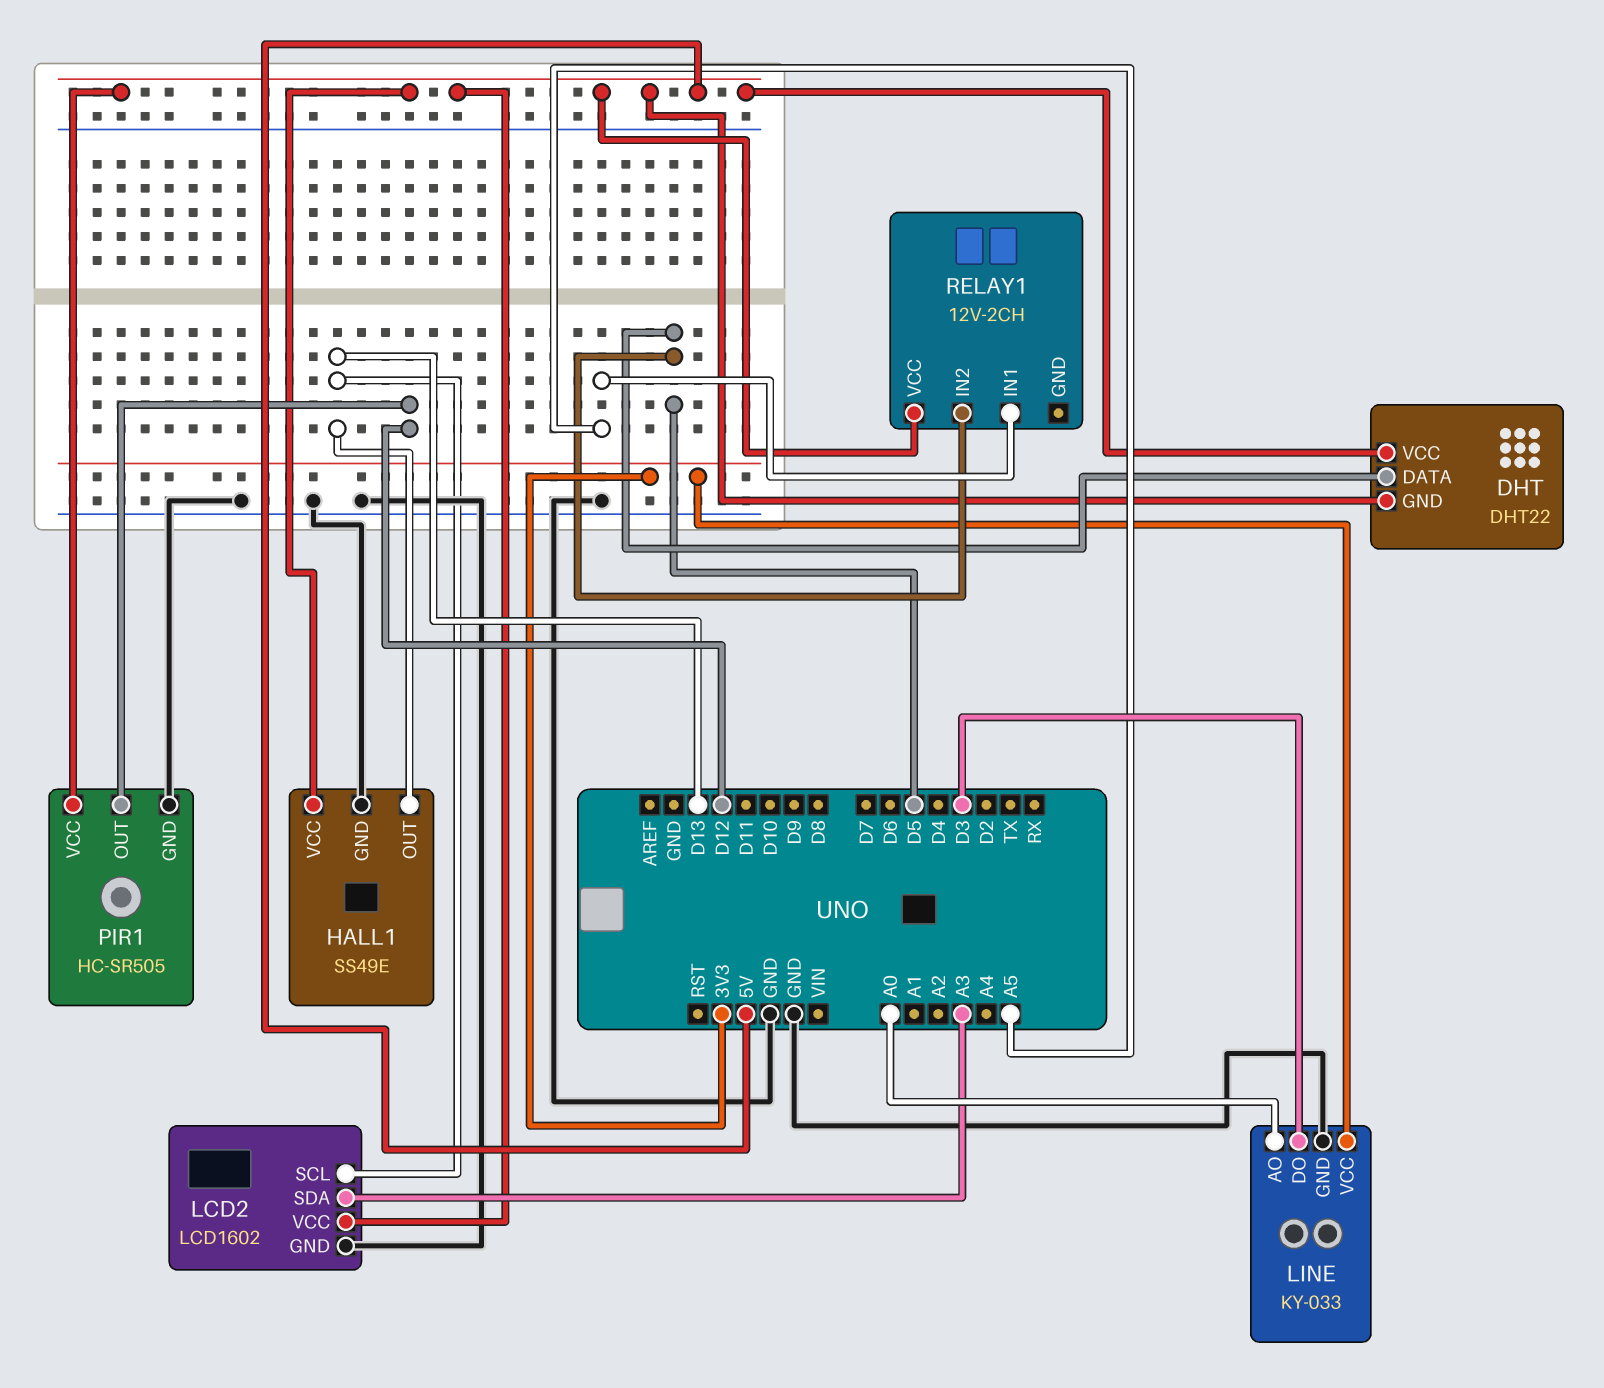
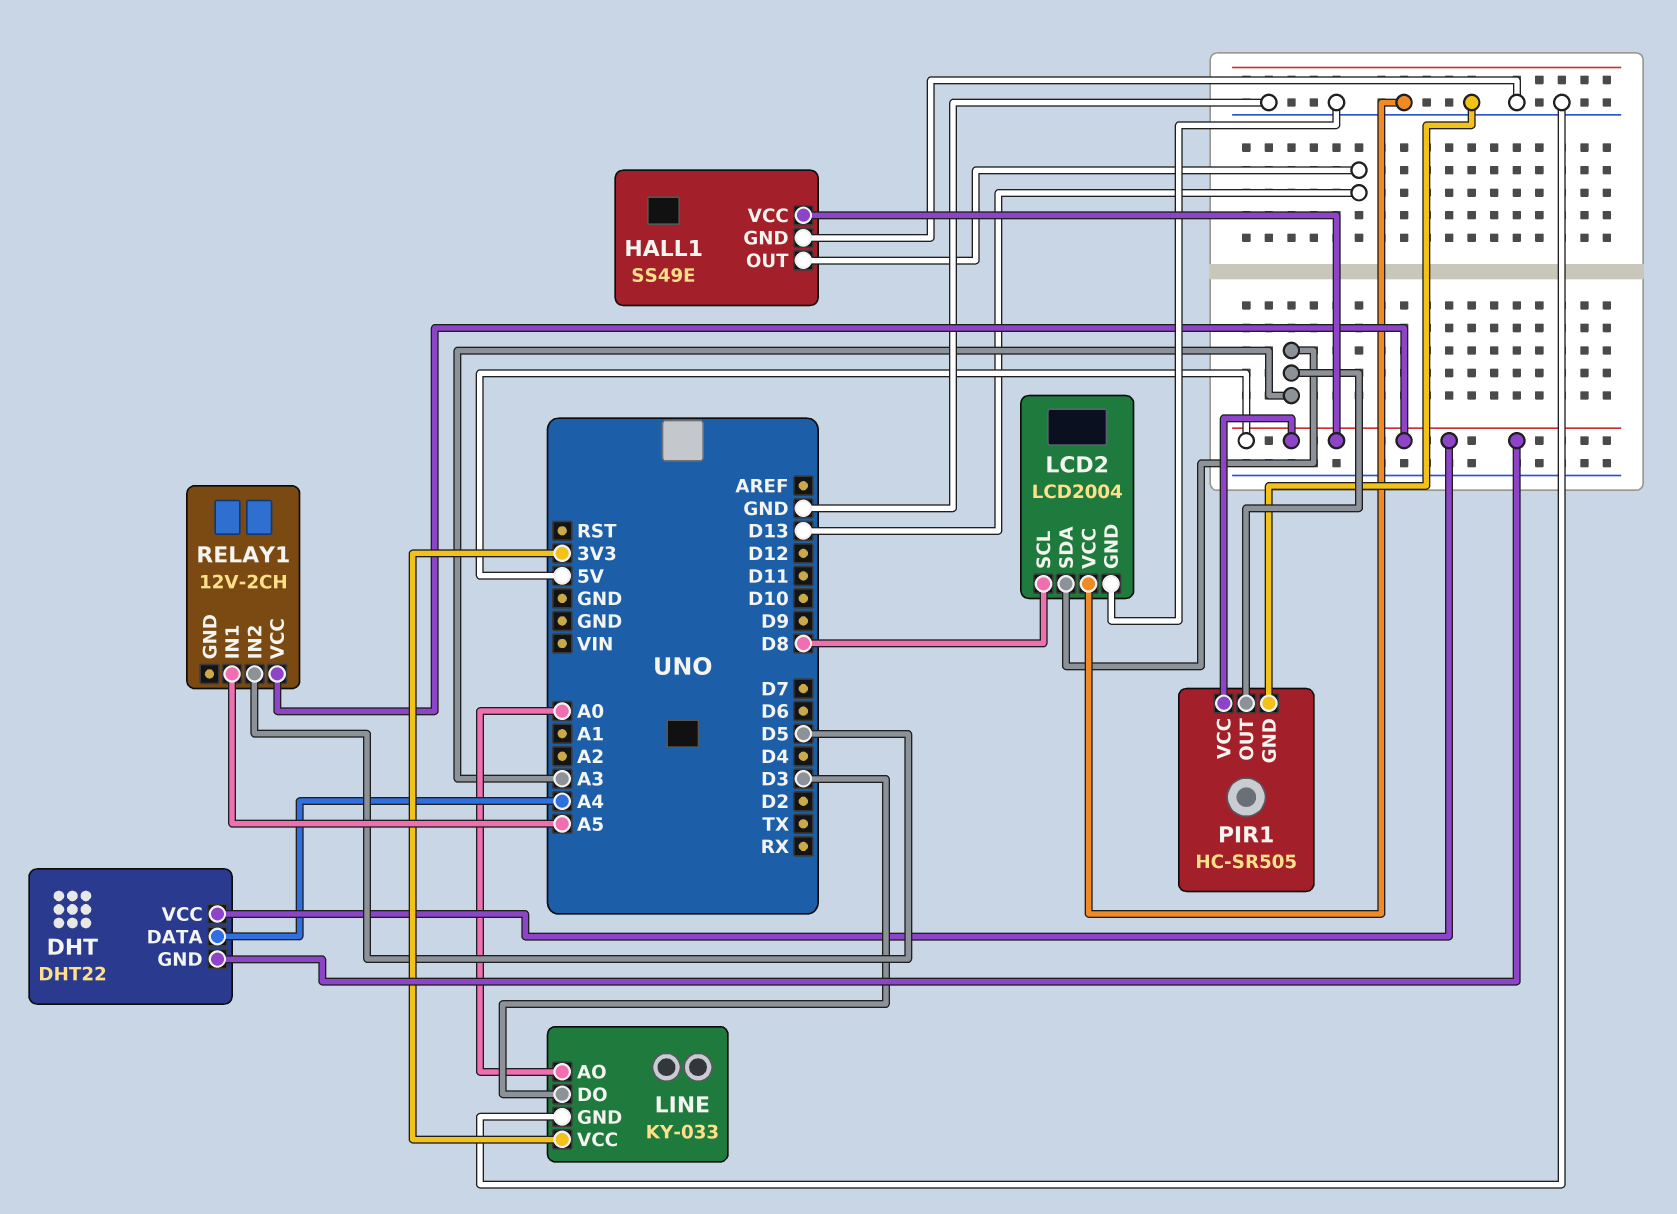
DHT pin DATA: D5 -> A4
LCD2: LCD1602 -> LCD2004
LCD2 pin SCL: D13 -> D8
LCD2 pin VCC: 5V -> GND
PIR1 pin OUT: D12 -> A3

